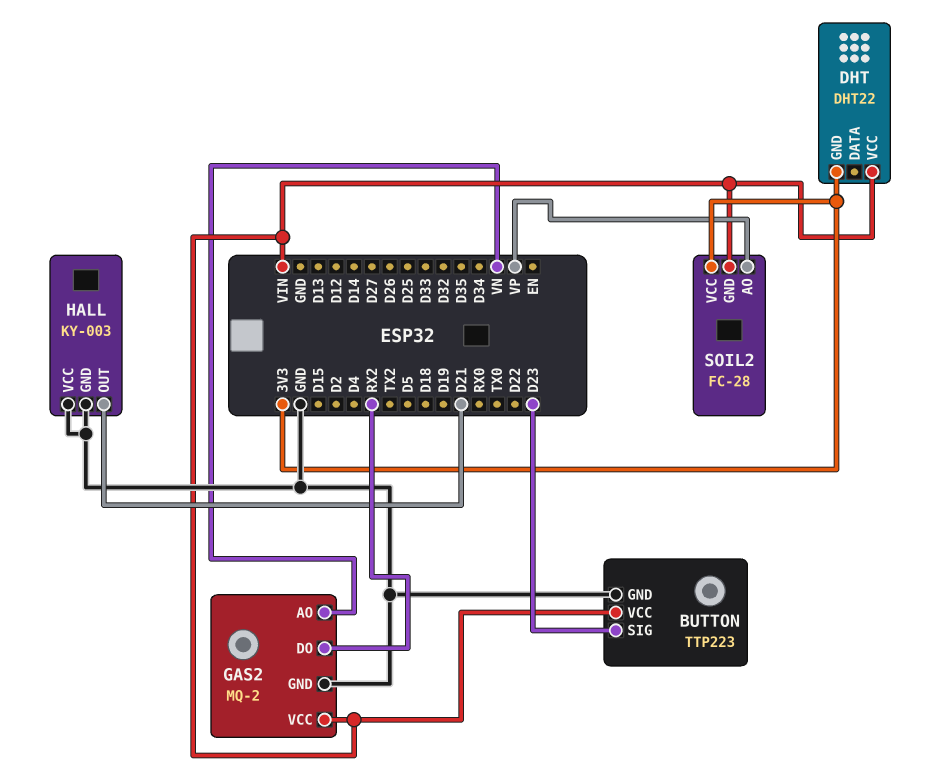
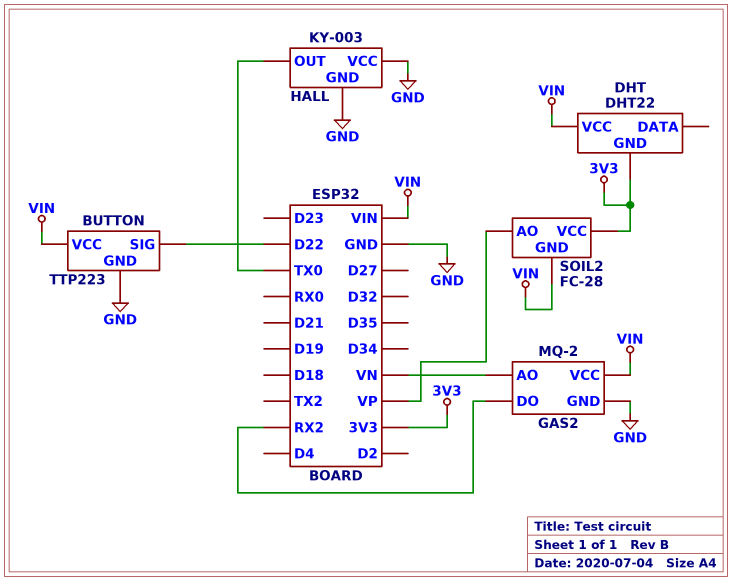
BUTTON pin SIG: D23 -> D22
HALL pin OUT: D21 -> TX0

